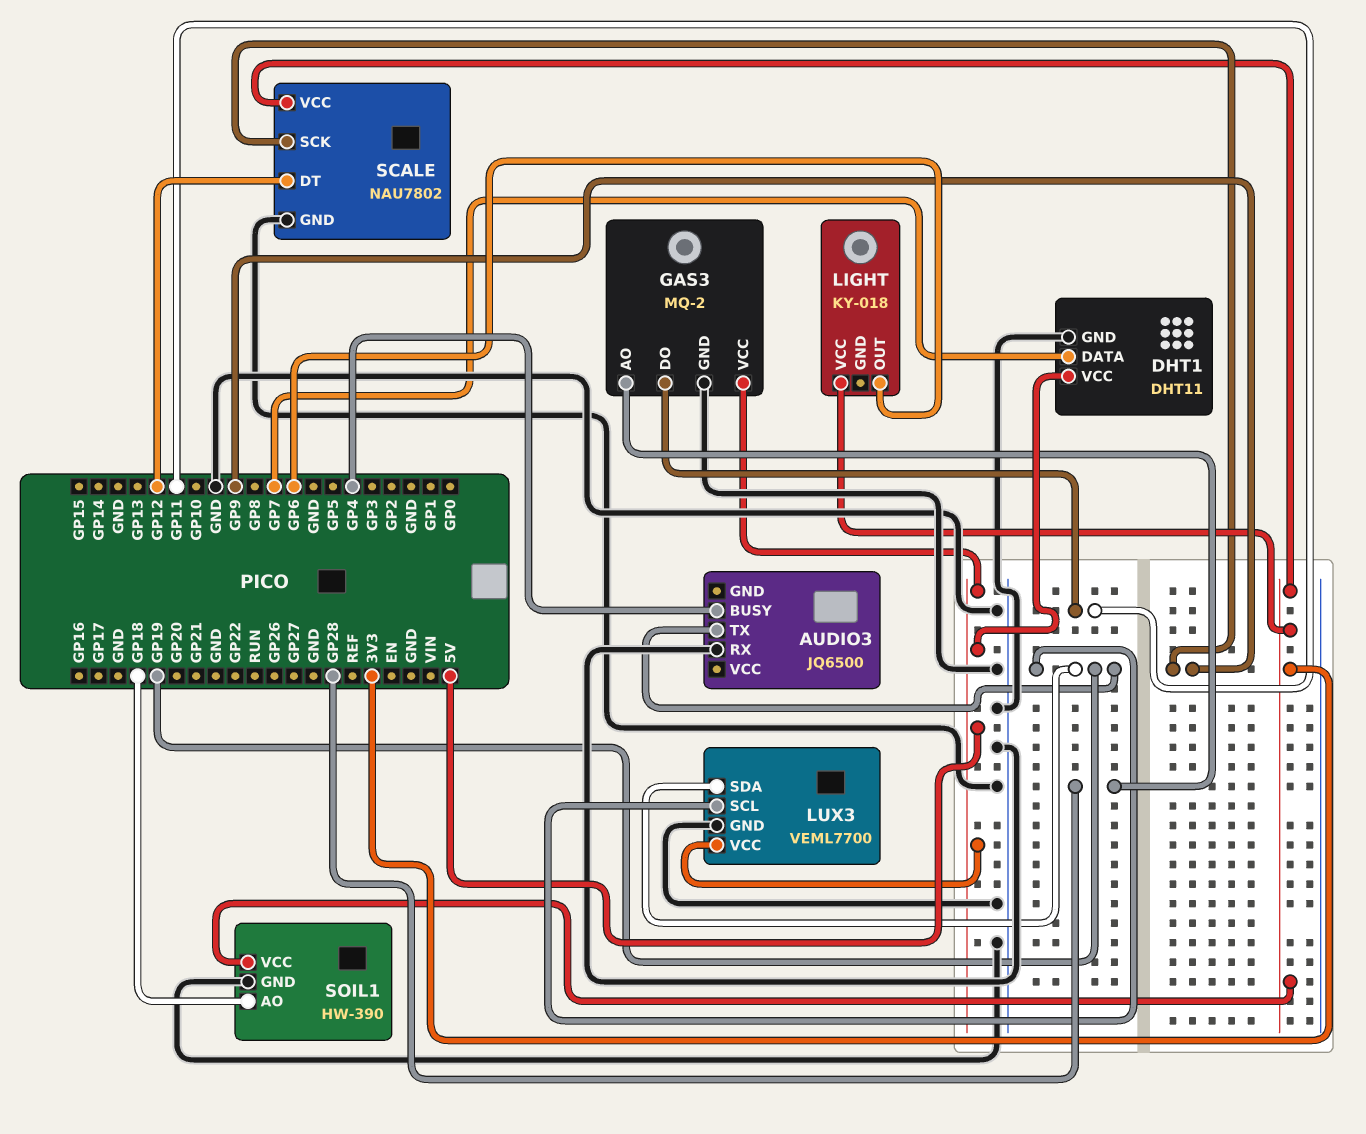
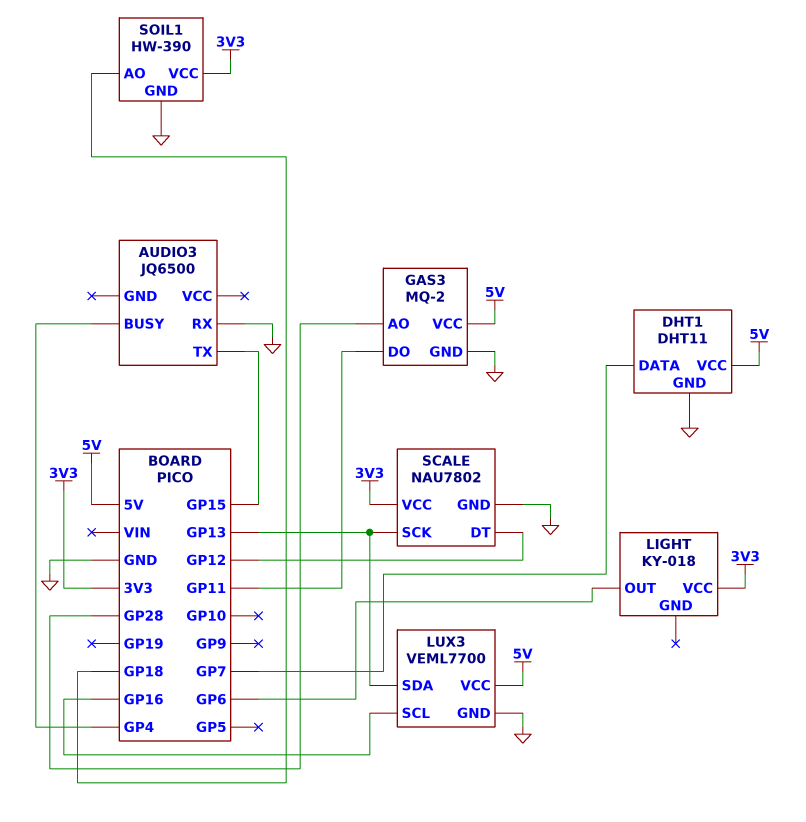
AUDIO3 pin TX: GP19 -> GP15
LUX3 pin SCL: GP19 -> GP16
LUX3 pin SDA: GP19 -> GP13
SCALE pin SCK: GP9 -> GP13

